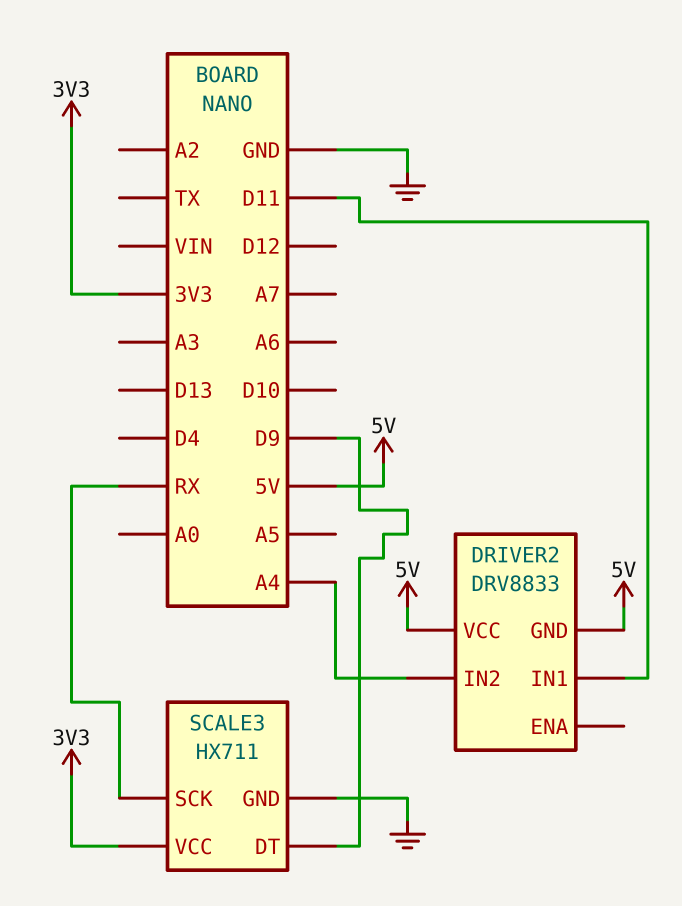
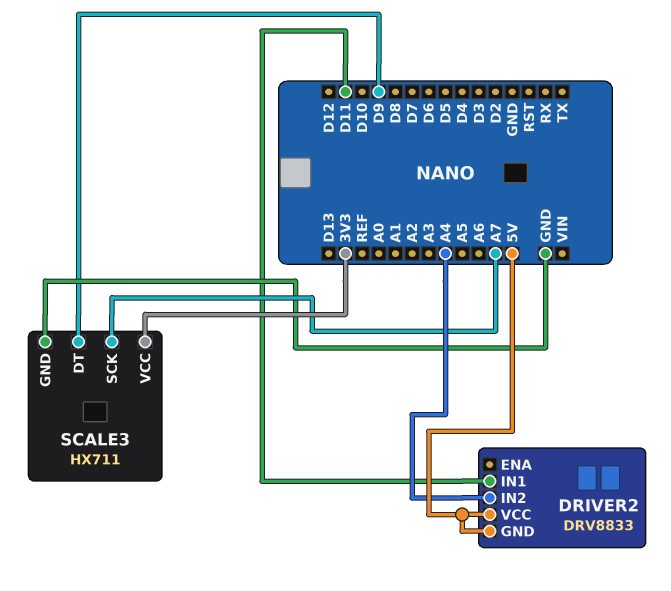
SCALE3 pin SCK: RX -> A7

